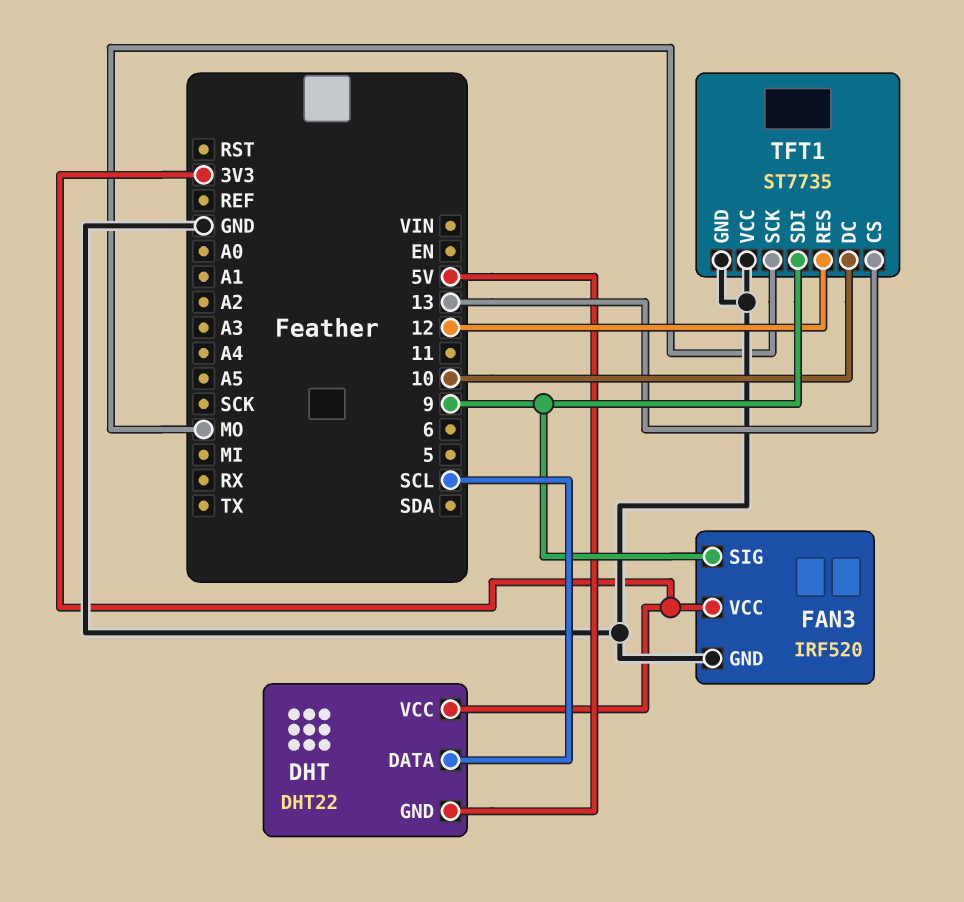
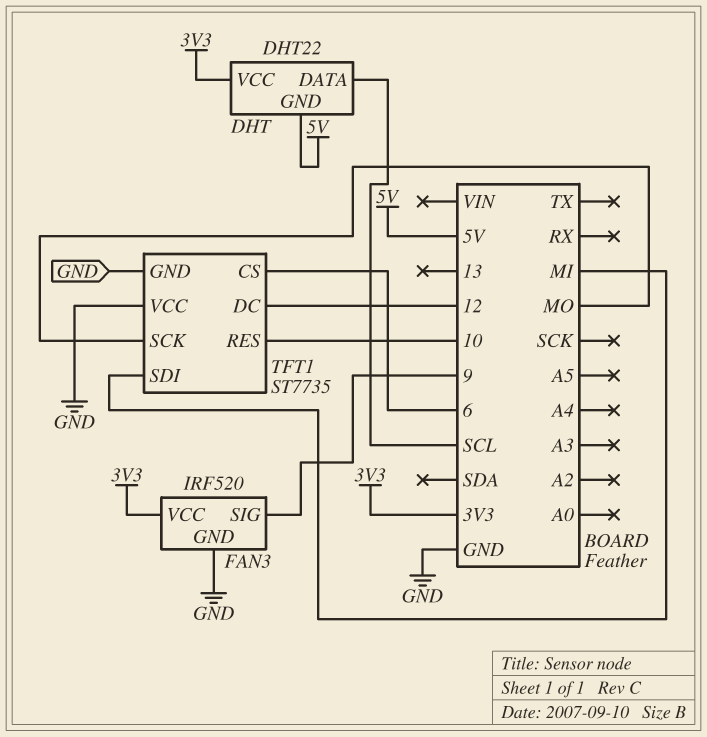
TFT1 pin CS: 13 -> 6
TFT1 pin DC: 10 -> 12
TFT1 pin RES: 12 -> 10
TFT1 pin SDI: 9 -> MI

